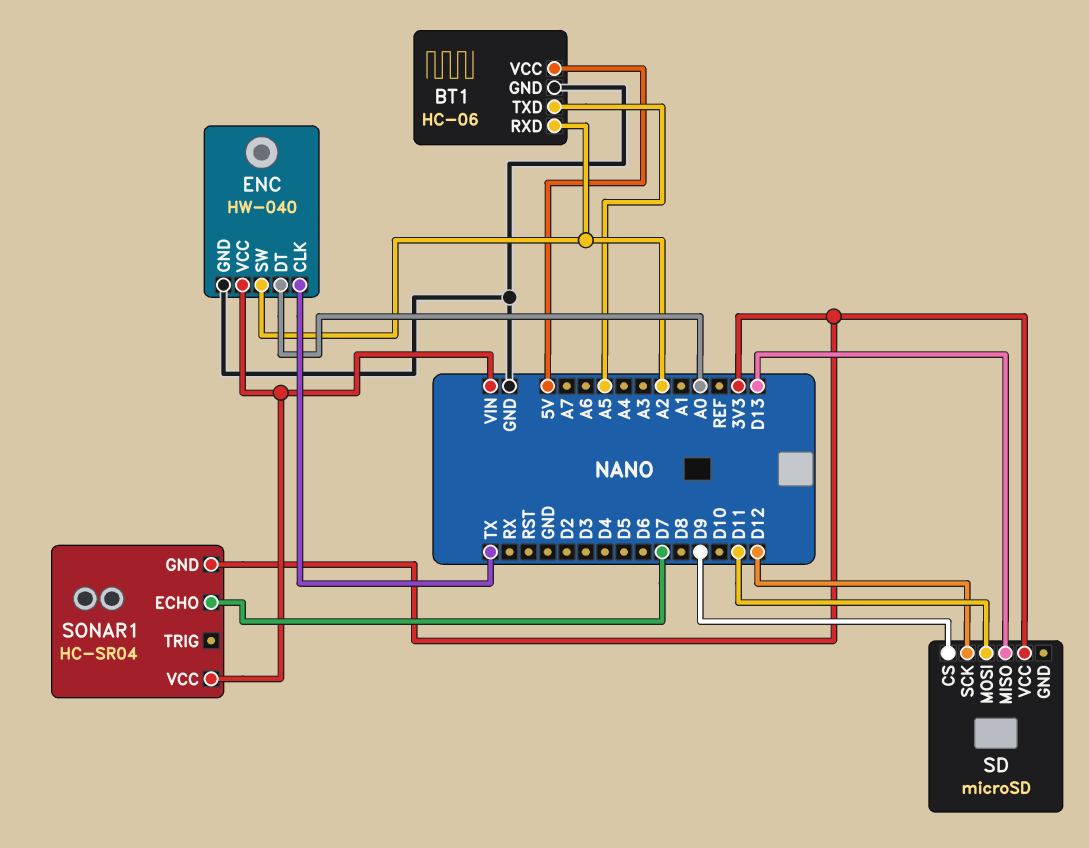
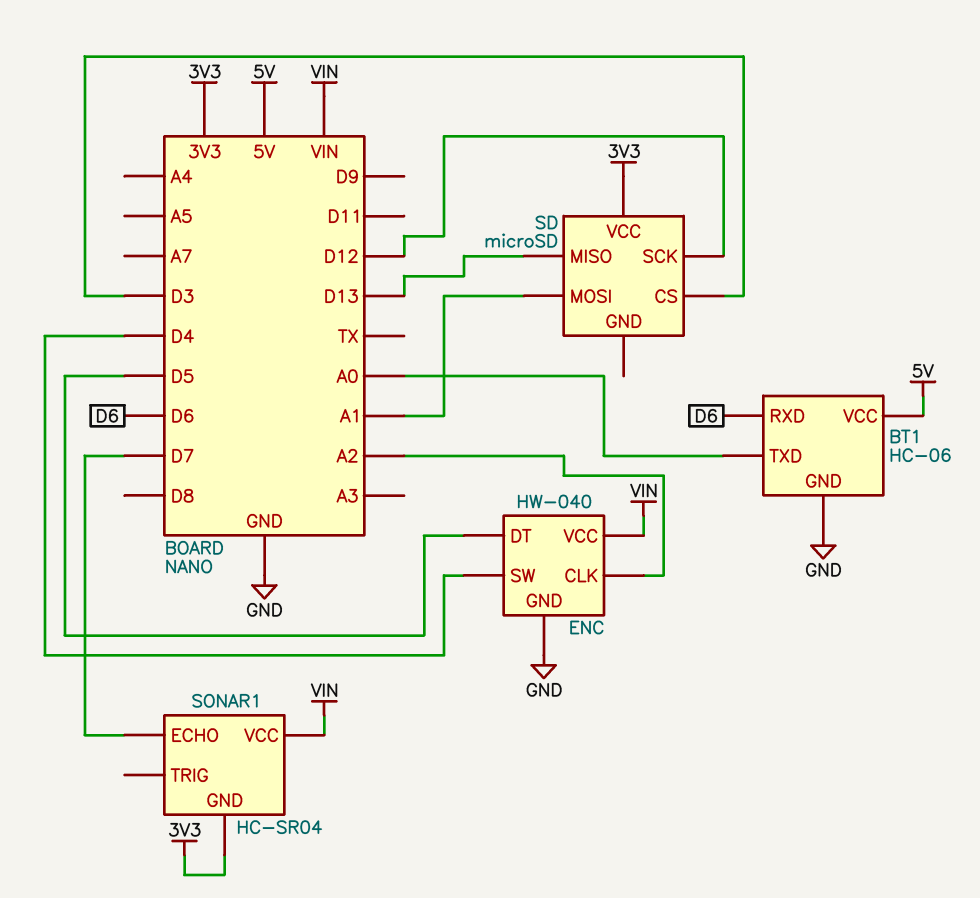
BT1 pin RXD: A2 -> D6
BT1 pin TXD: A5 -> A0
ENC pin CLK: TX -> A2
ENC pin DT: A0 -> D5
ENC pin SW: A2 -> D4
SD pin CS: D9 -> D3
SD pin MOSI: D11 -> A1

